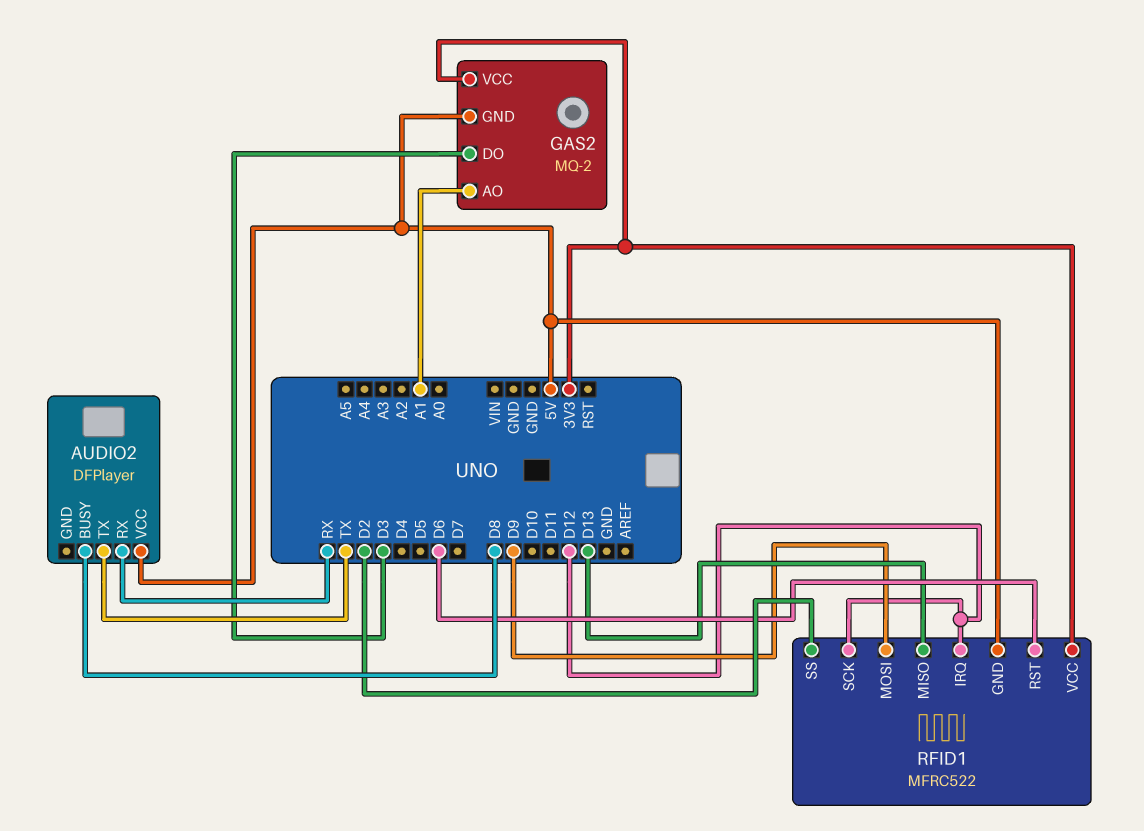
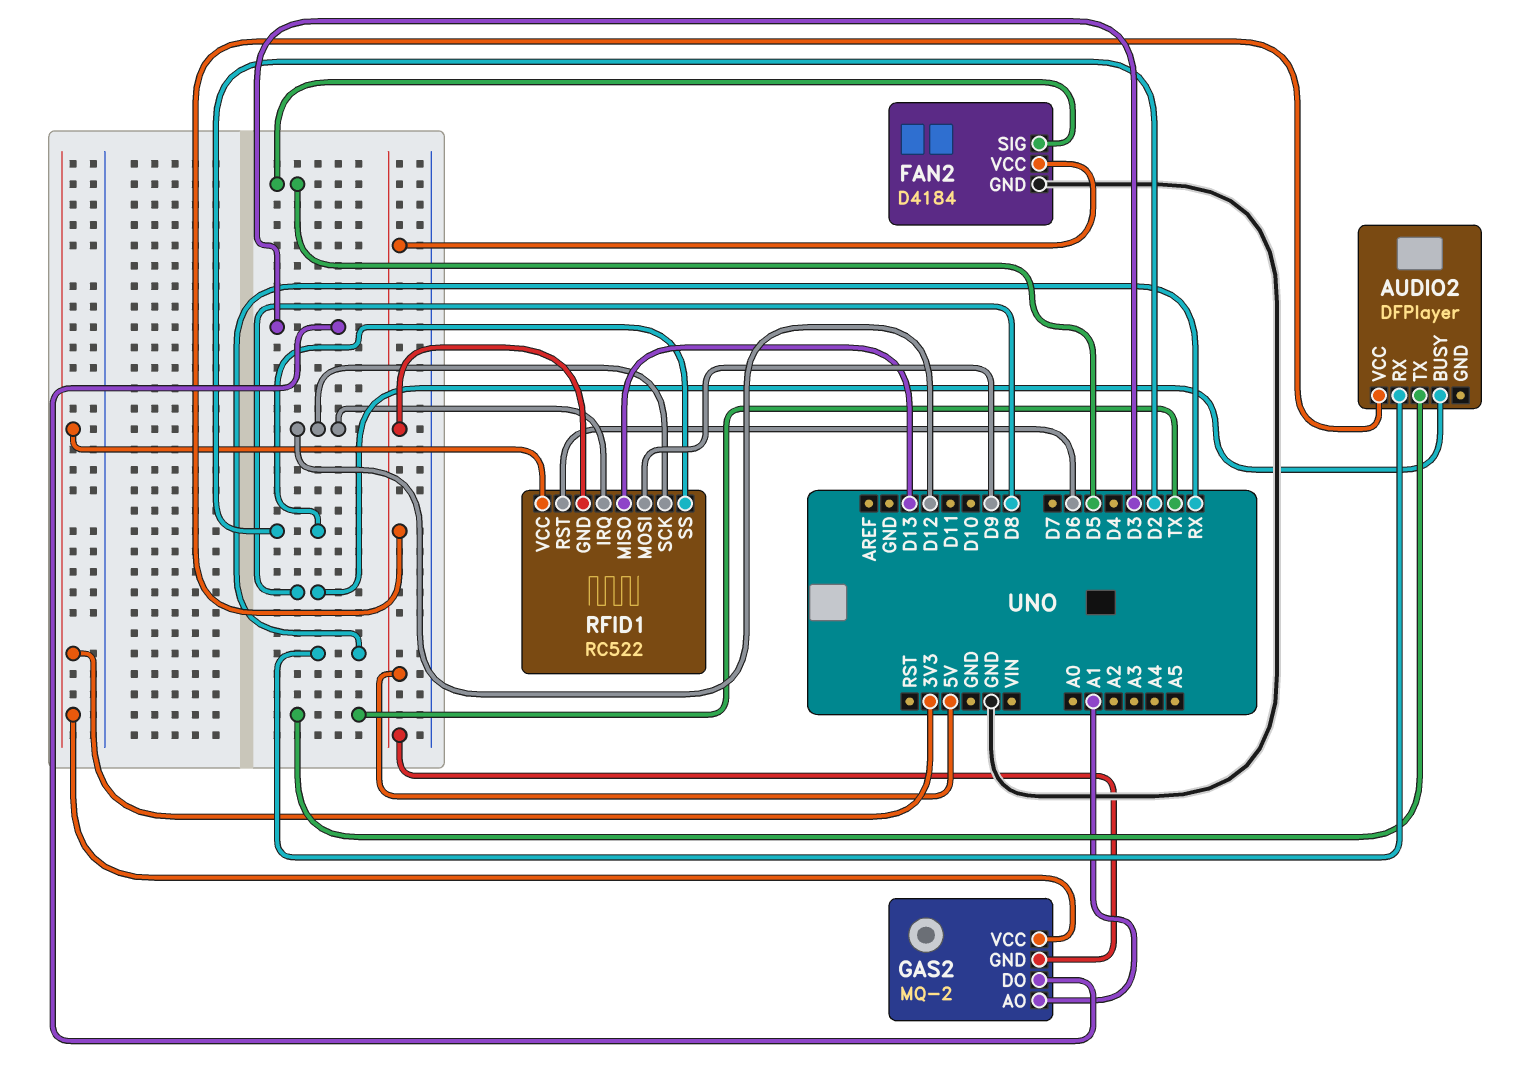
FAN2: none -> D4184
FAN2 pin GND: none -> GND
FAN2 pin SIG: none -> D5
FAN2 pin VCC: none -> 5V
RFID1: MFRC522 -> RC522

